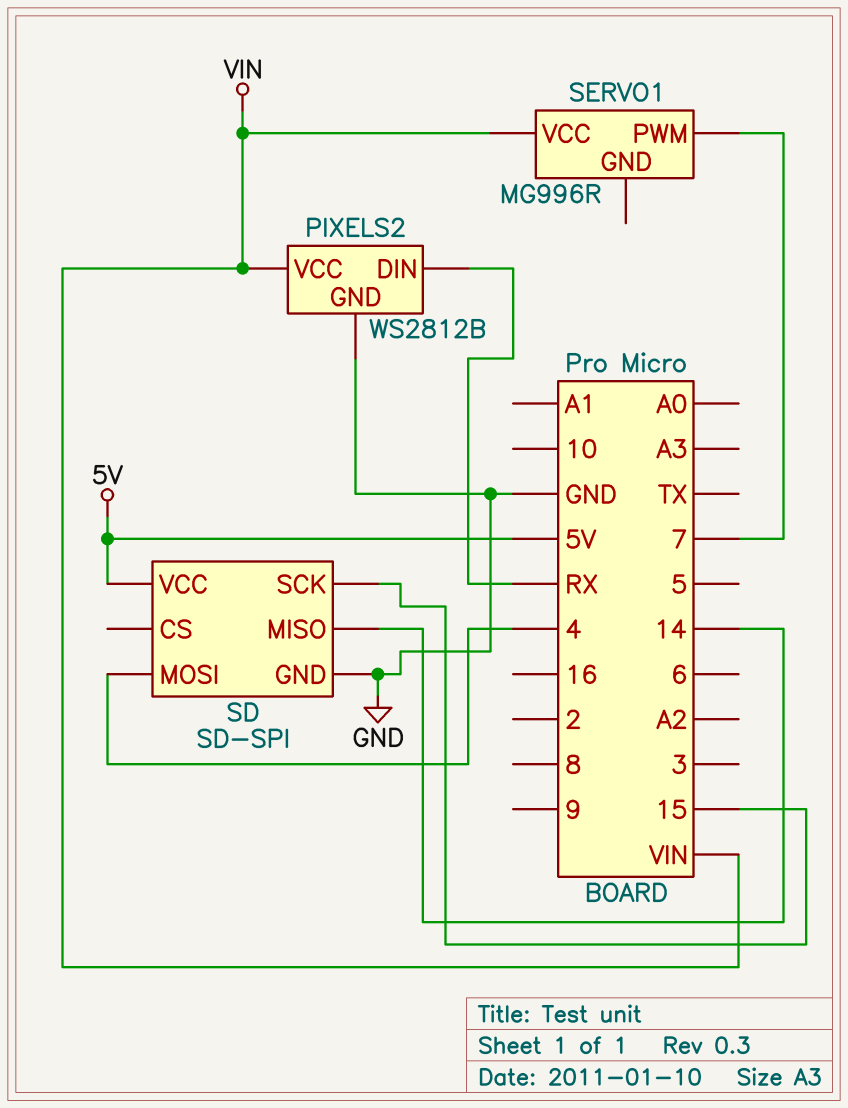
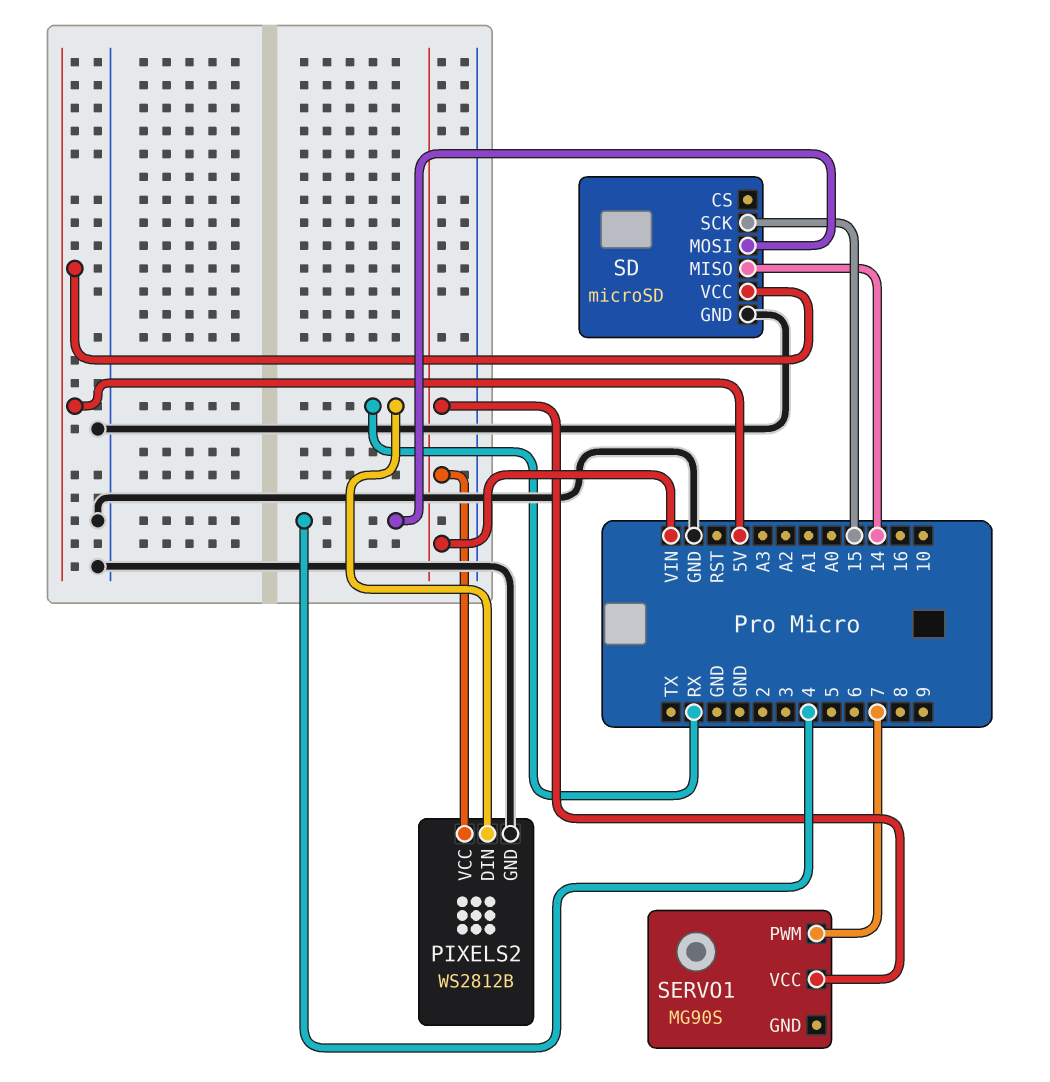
SD: SD-SPI -> microSD
SERVO1: MG996R -> MG90S

